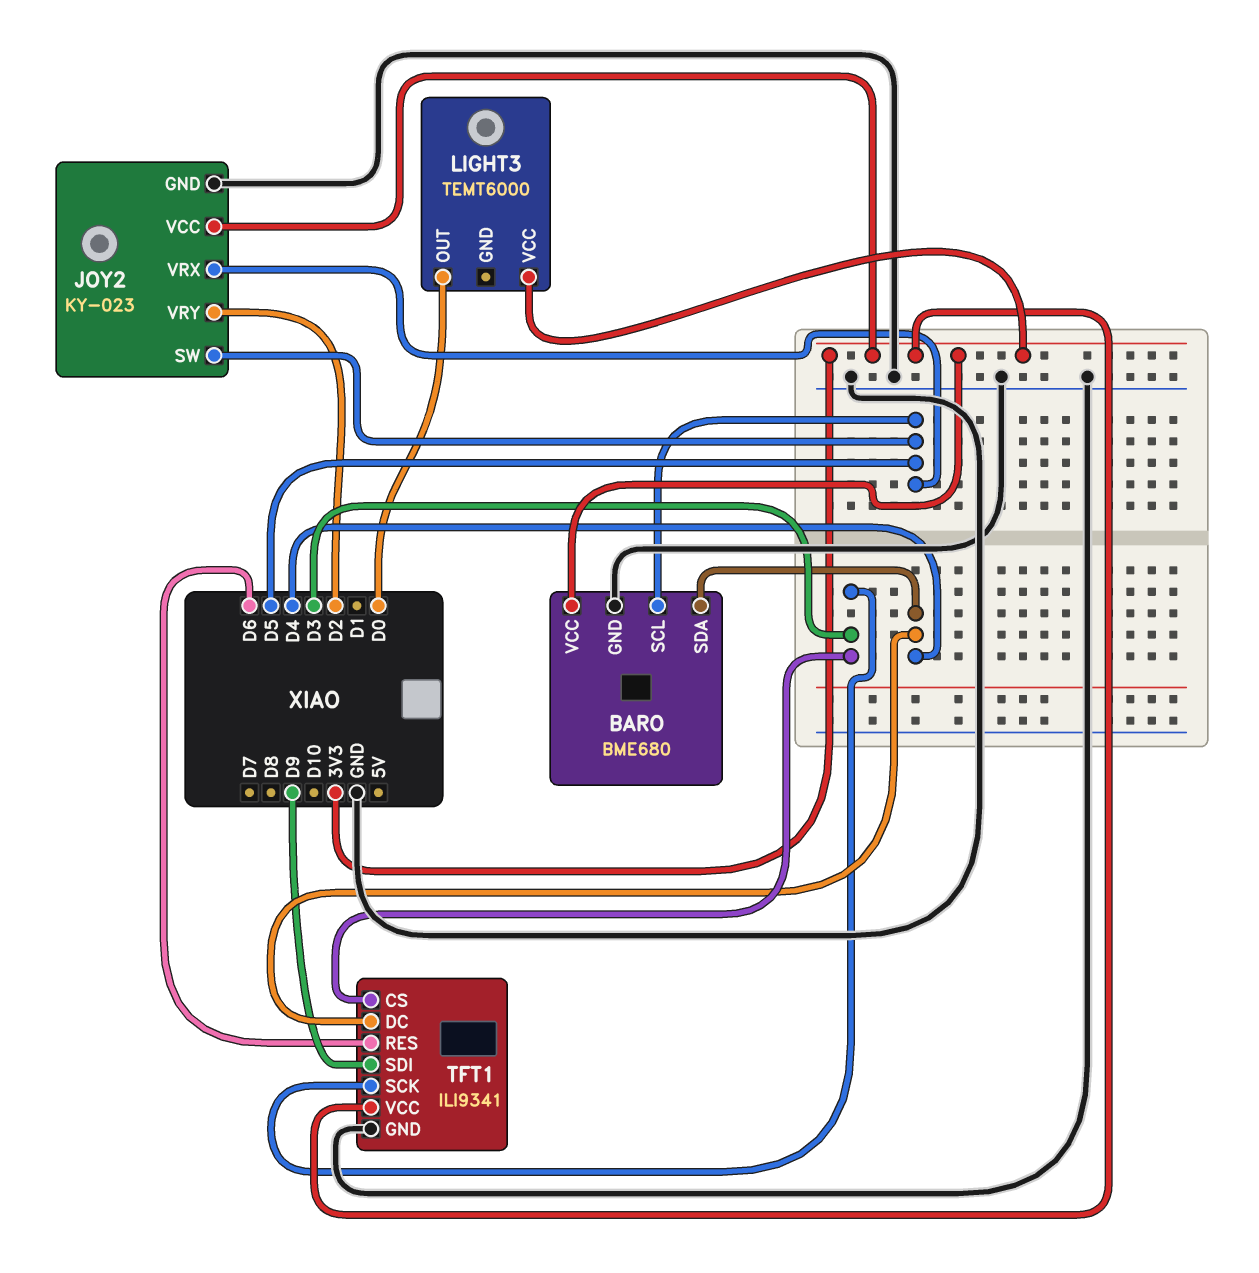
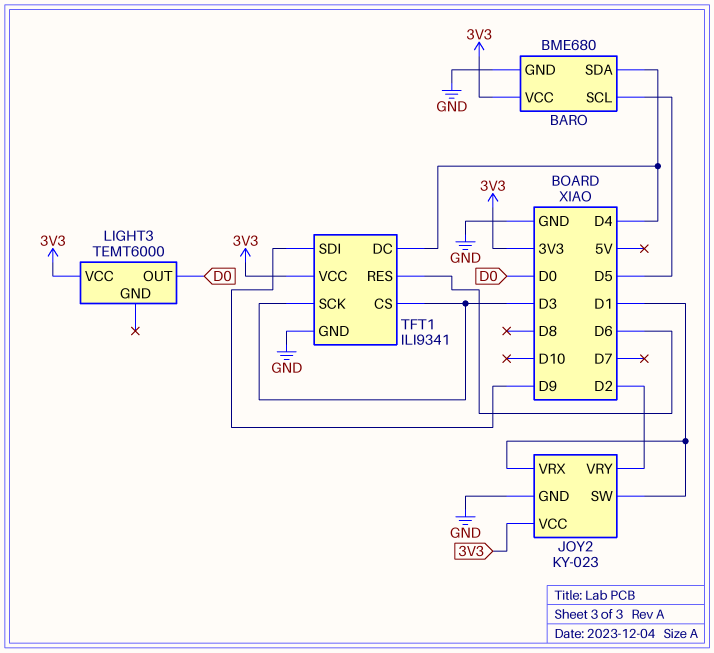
JOY2 pin SW: D5 -> D1
JOY2 pin VRX: D5 -> D1

